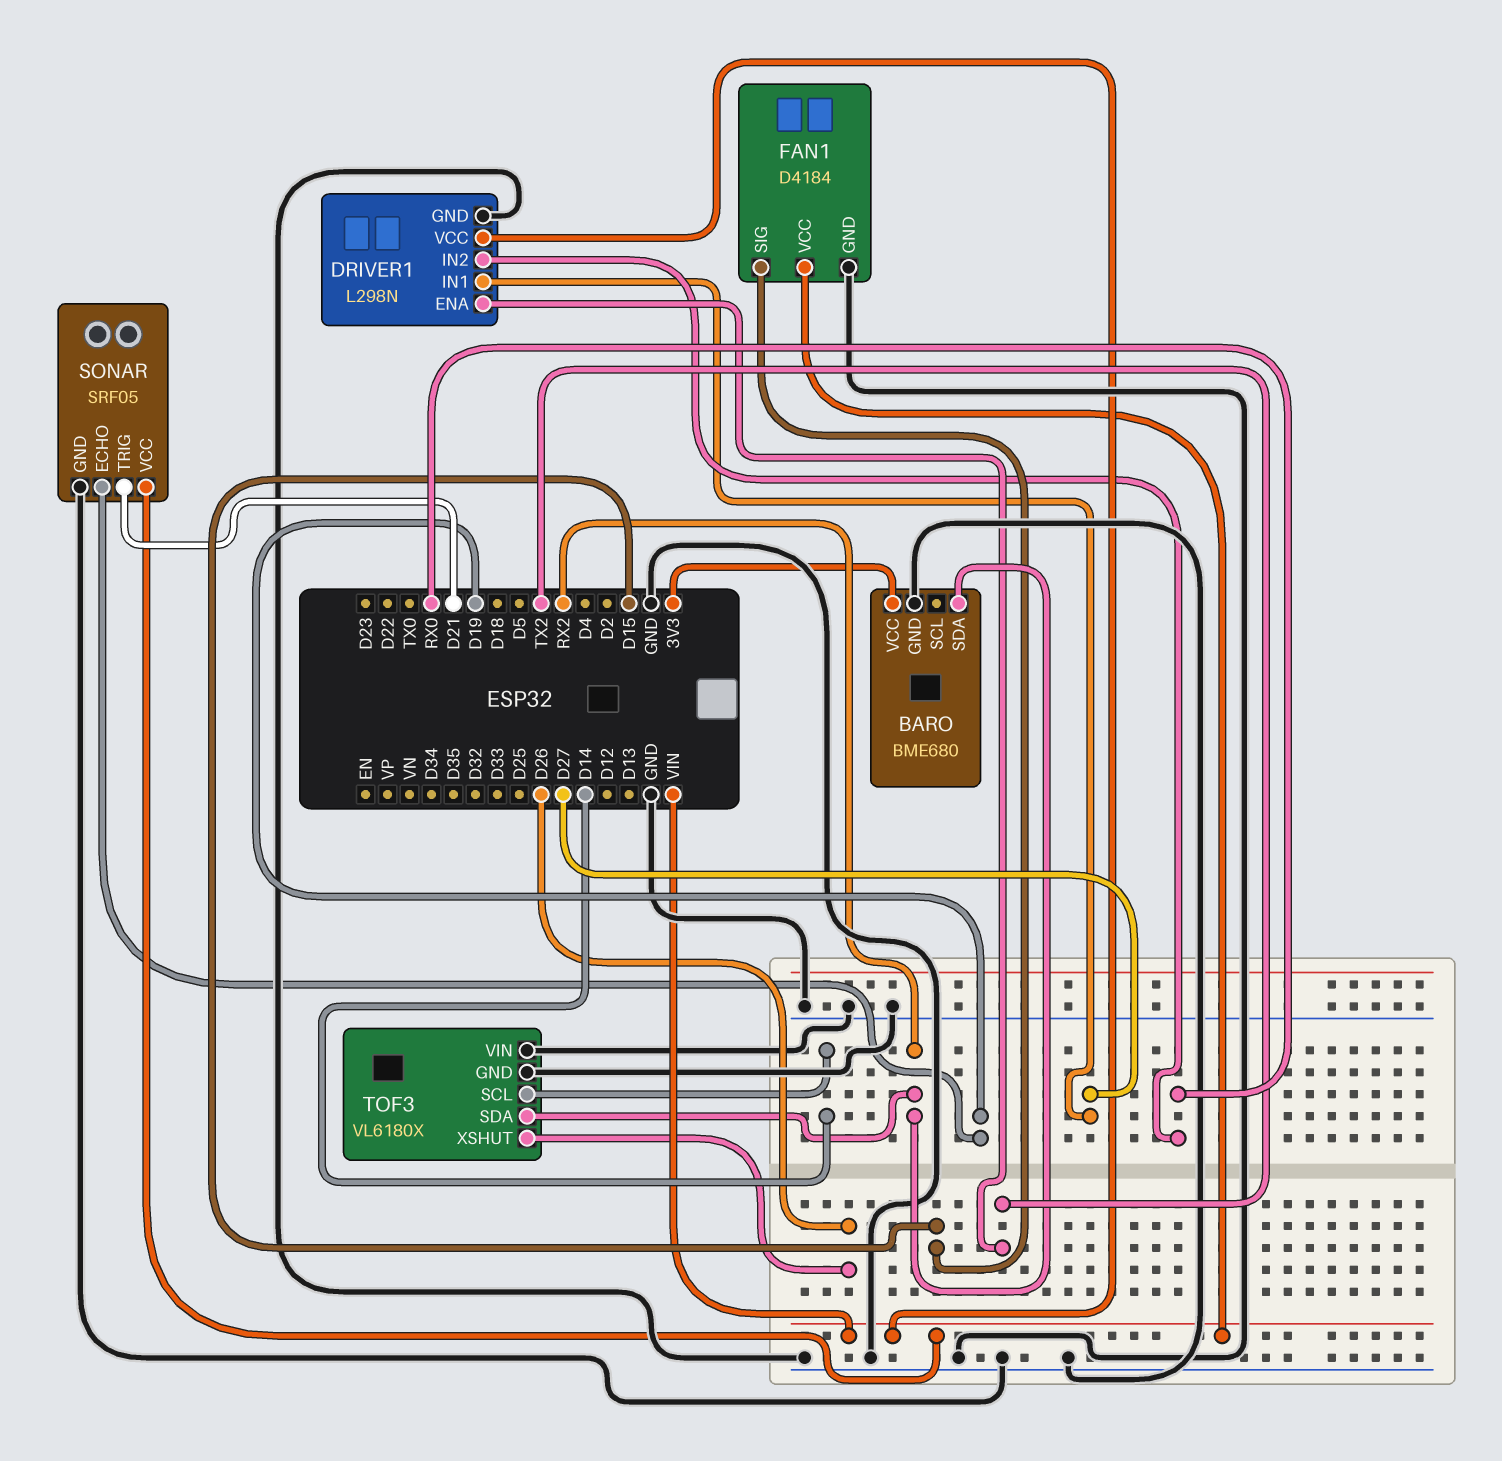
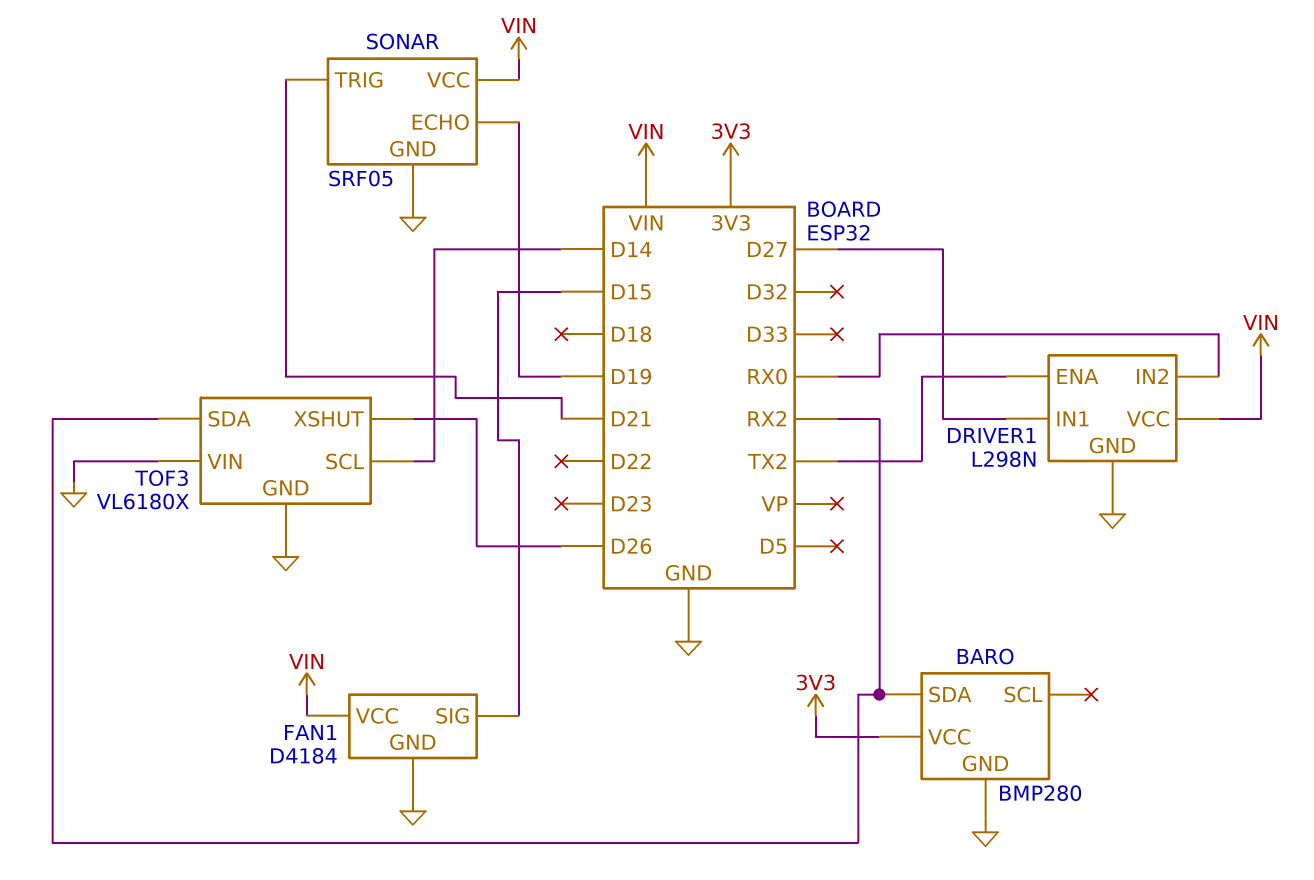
BARO: BME680 -> BMP280

